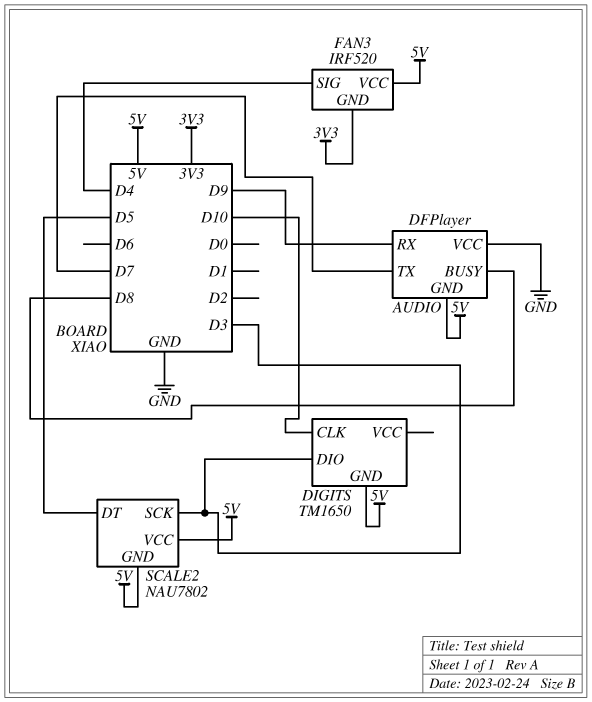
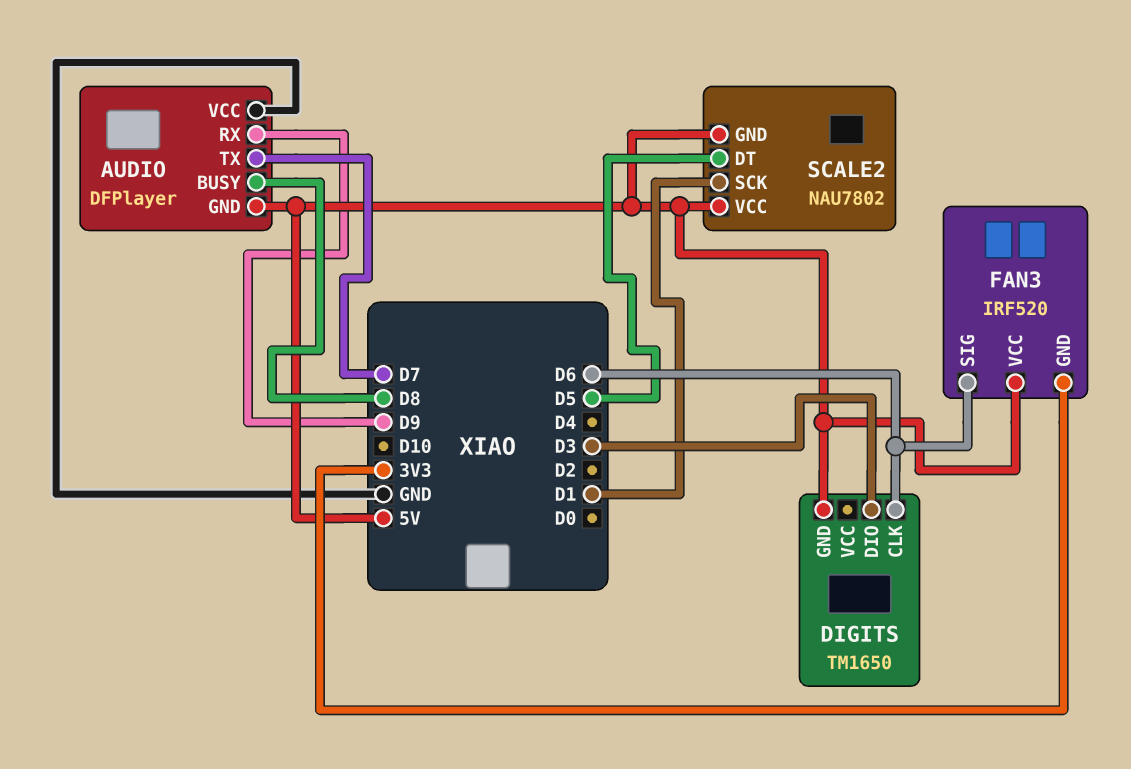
DIGITS pin CLK: D10 -> D6
FAN3 pin SIG: D4 -> D6
SCALE2 pin SCK: D3 -> D1

